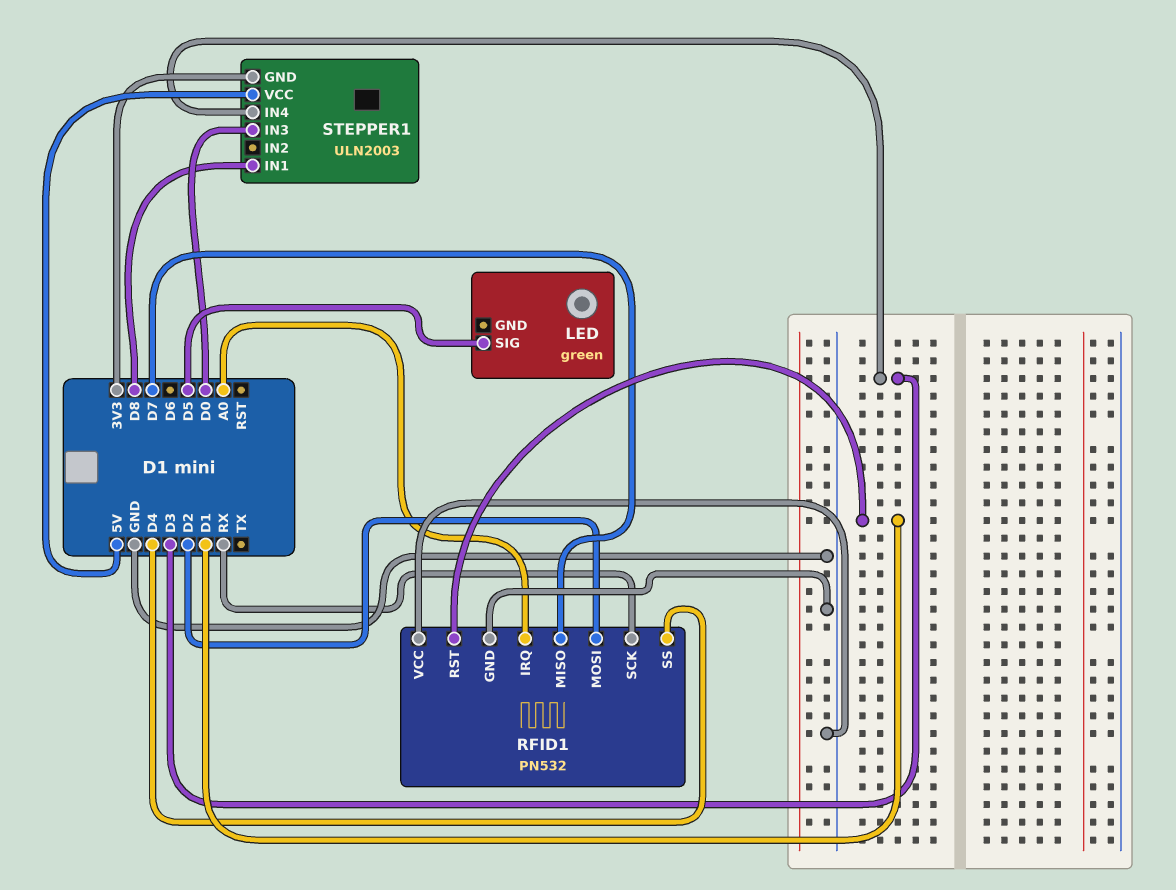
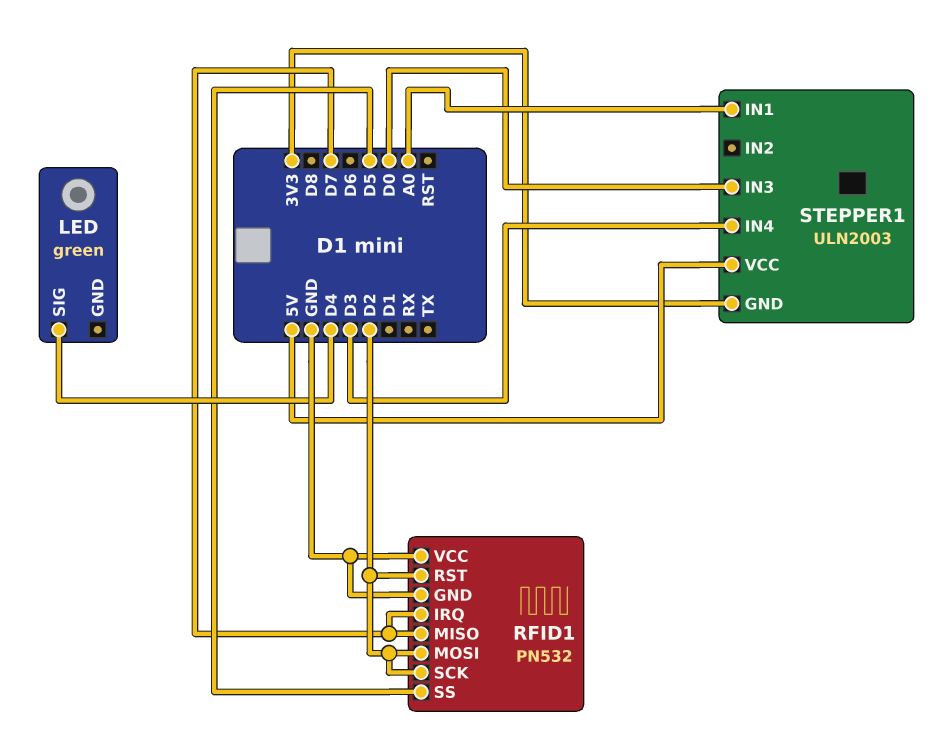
LED pin SIG: D5 -> D4
RFID1 pin IRQ: A0 -> D7
RFID1 pin RST: D1 -> D2
RFID1 pin SCK: RX -> D2
RFID1 pin SS: D4 -> D5
STEPPER1 pin IN1: D8 -> A0

